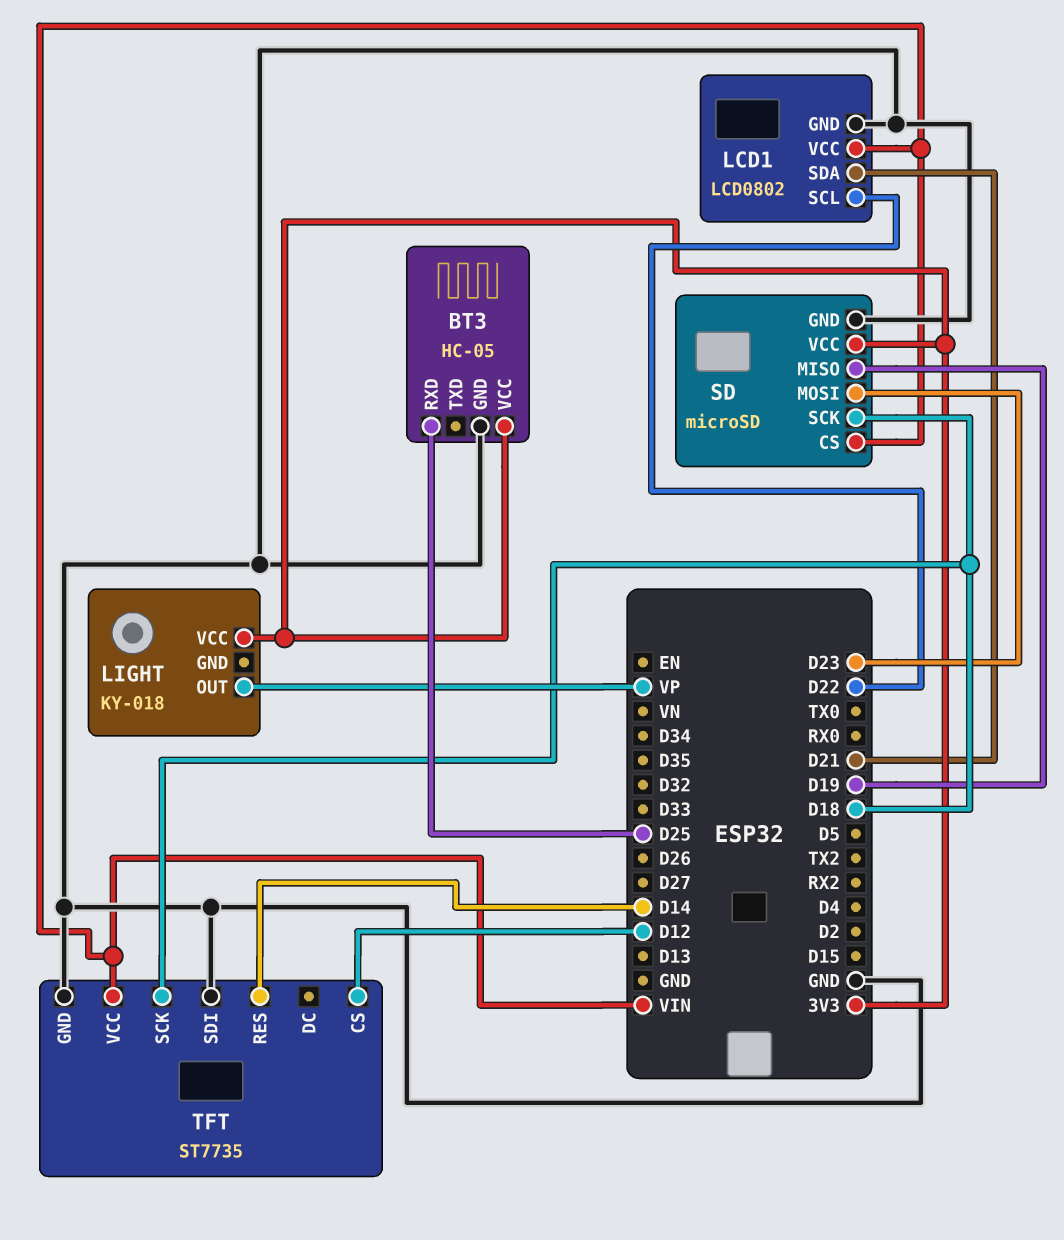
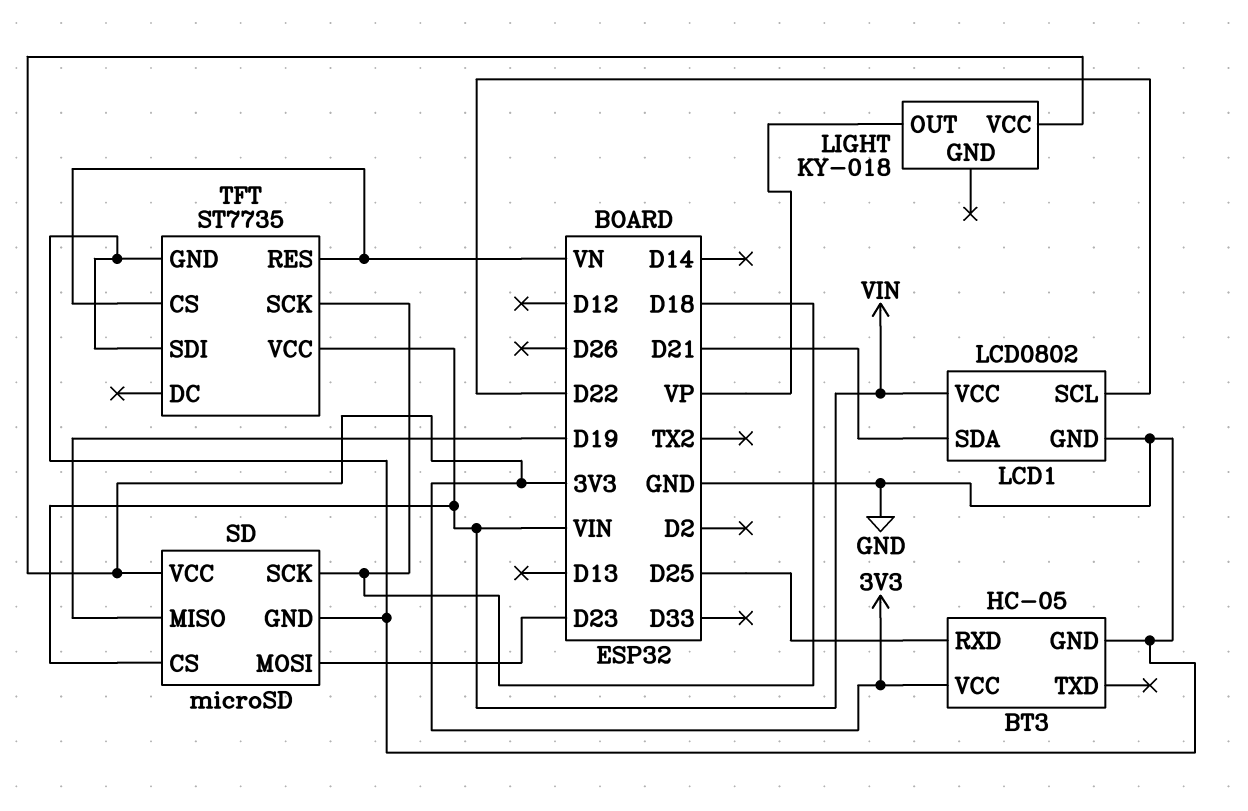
TFT pin CS: D12 -> VN
TFT pin RES: D14 -> VN

